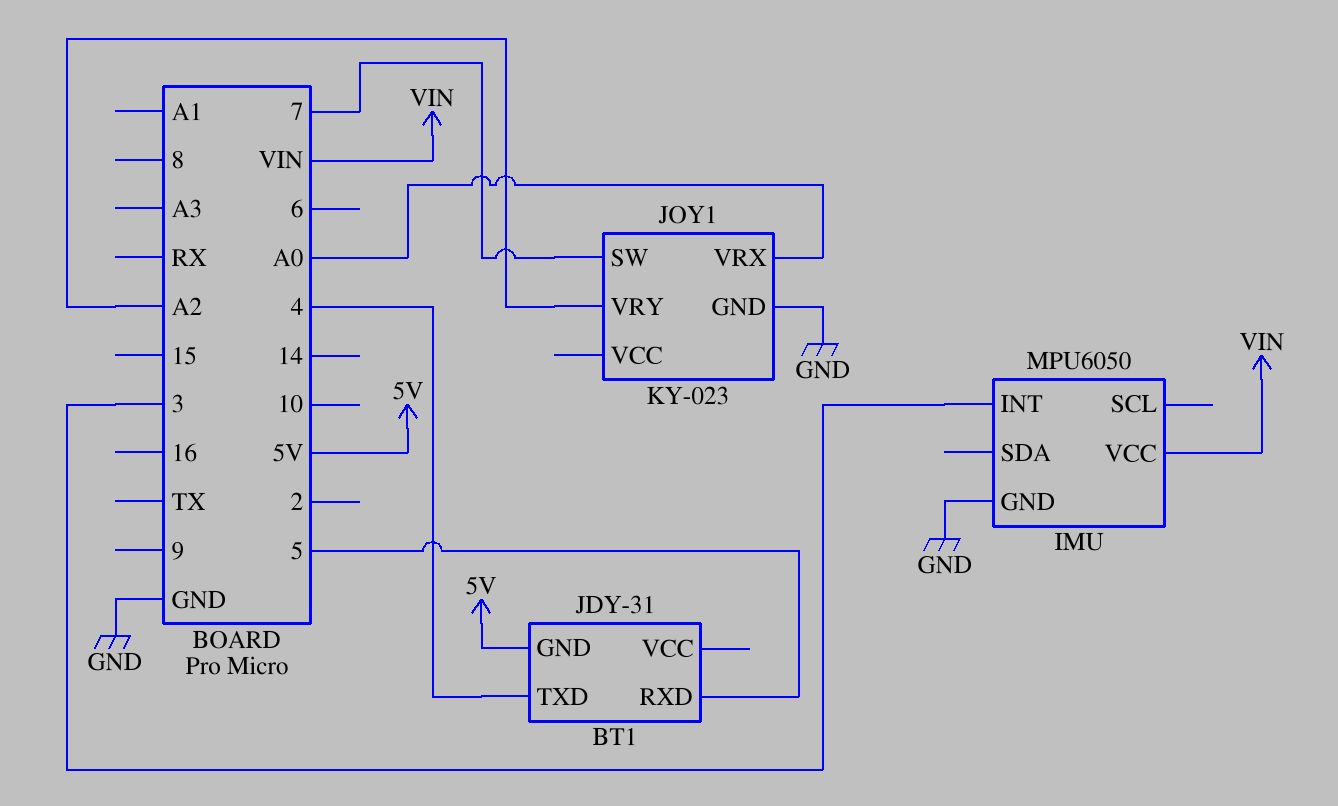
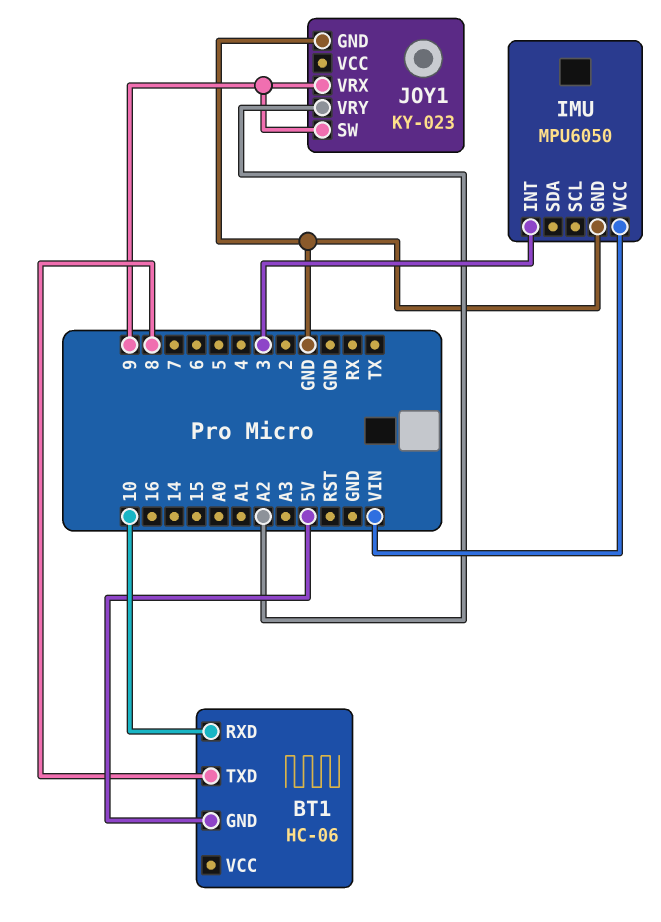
BT1: JDY-31 -> HC-06
BT1 pin RXD: 5 -> 10
BT1 pin TXD: 4 -> 8
JOY1 pin SW: 7 -> 9
JOY1 pin VRX: A0 -> 9

